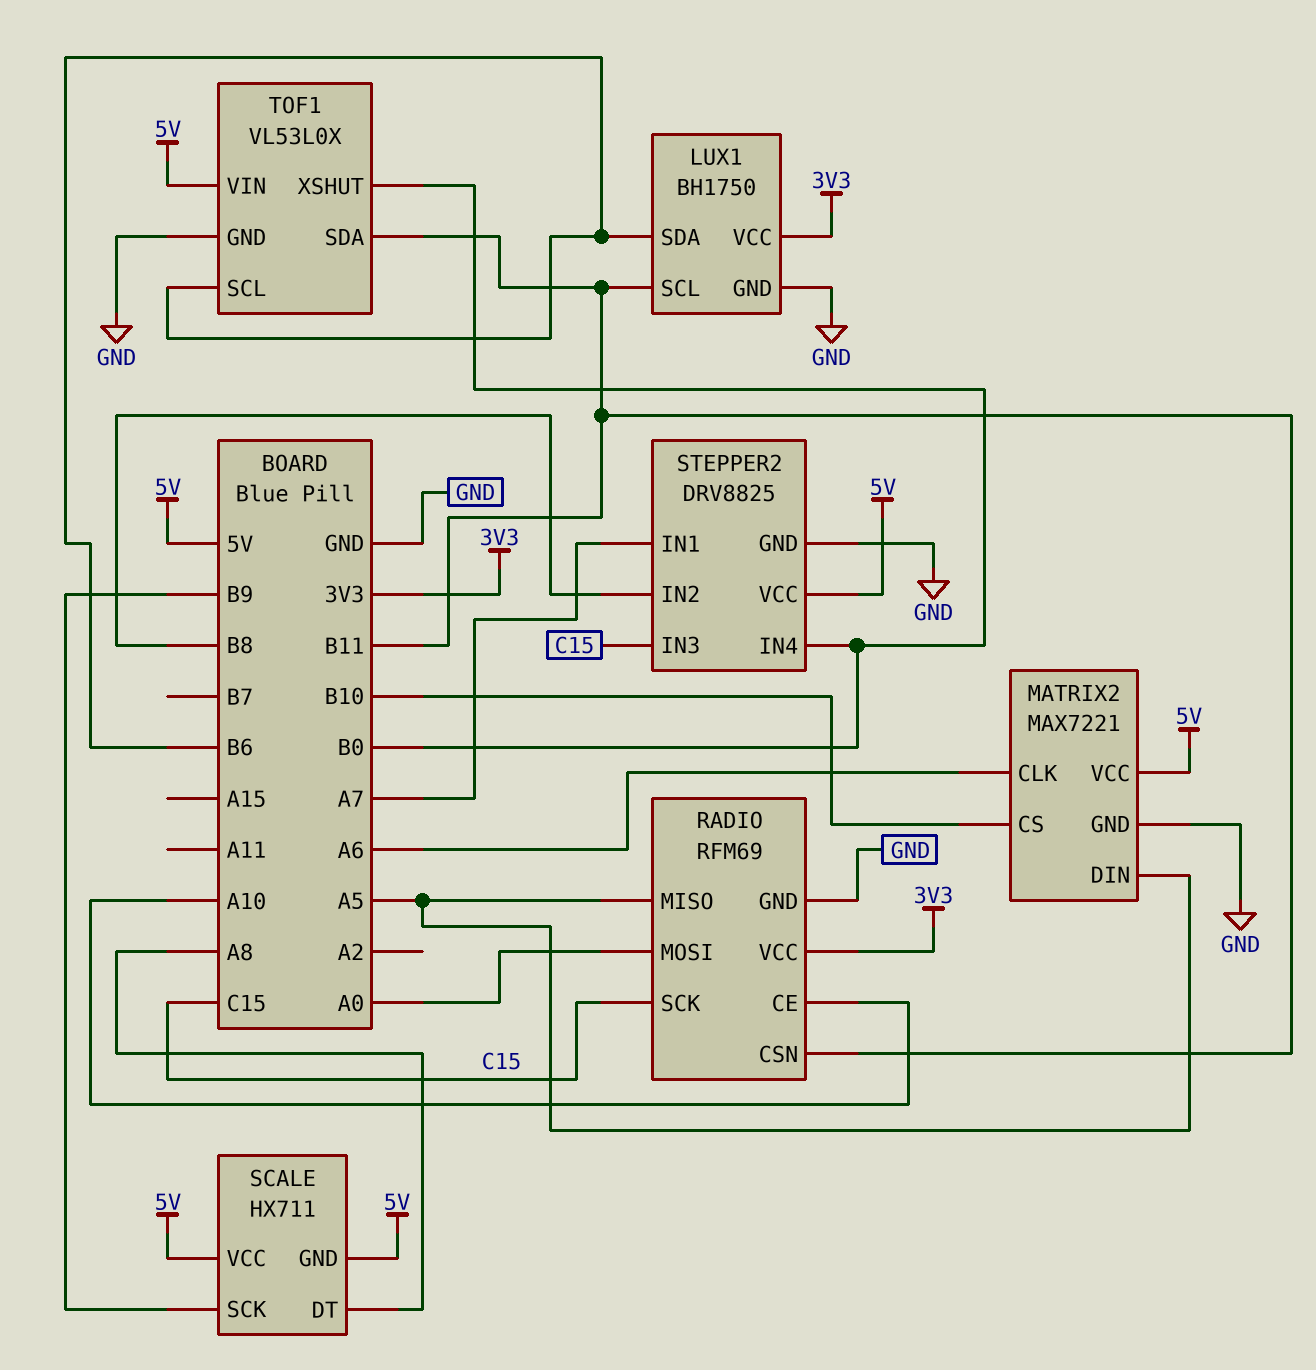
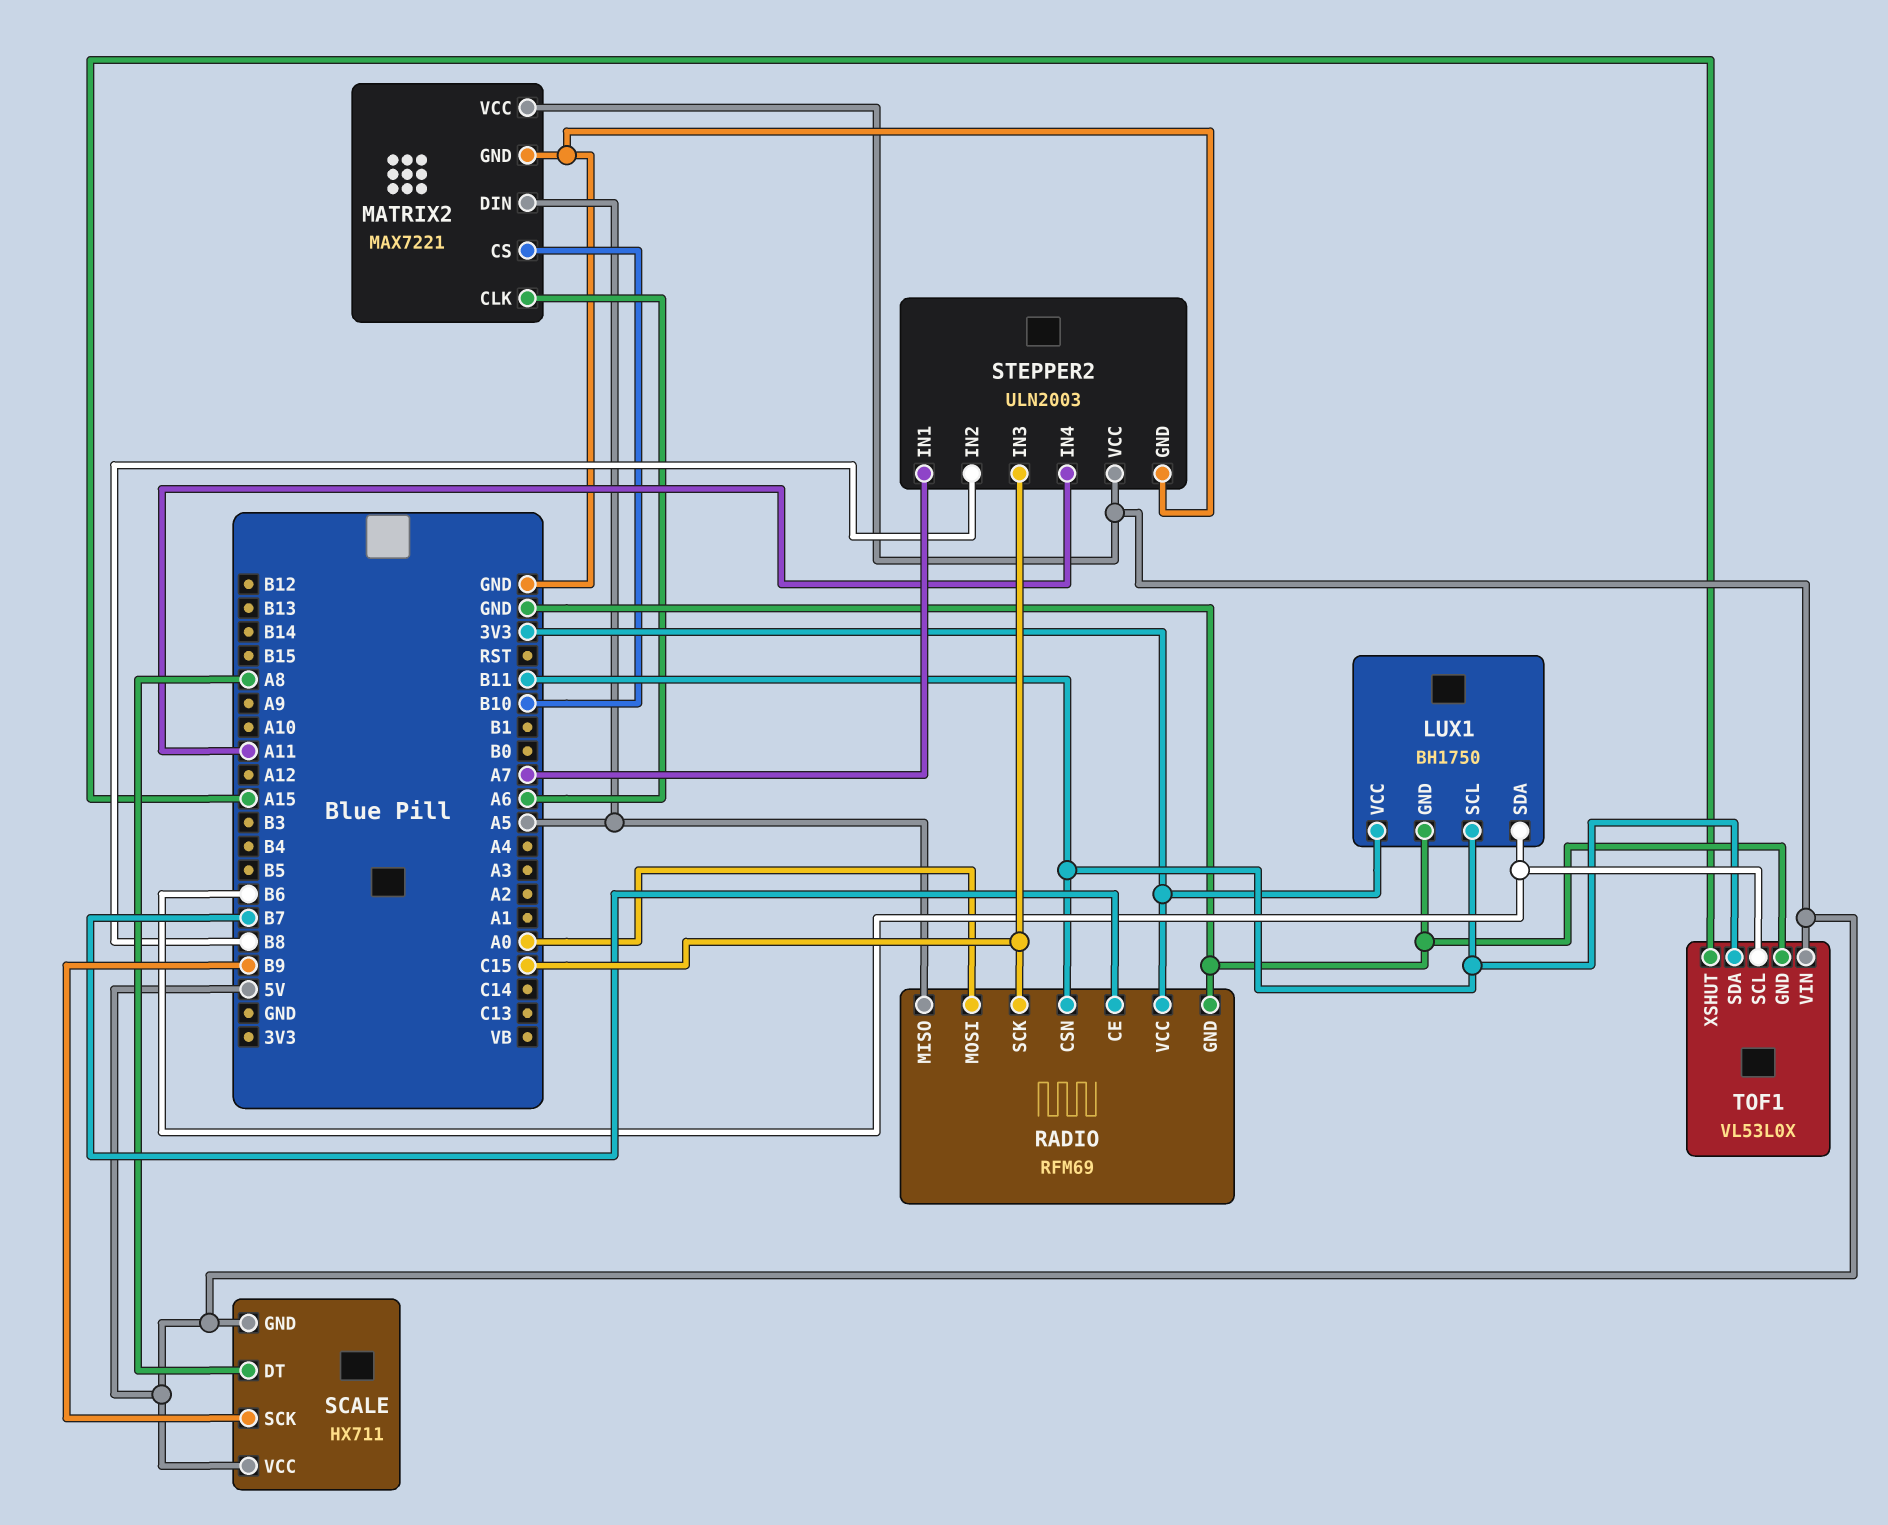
RADIO pin CE: A10 -> B7
STEPPER2: DRV8825 -> ULN2003
STEPPER2 pin IN4: B0 -> A11
TOF1 pin XSHUT: B0 -> A15

